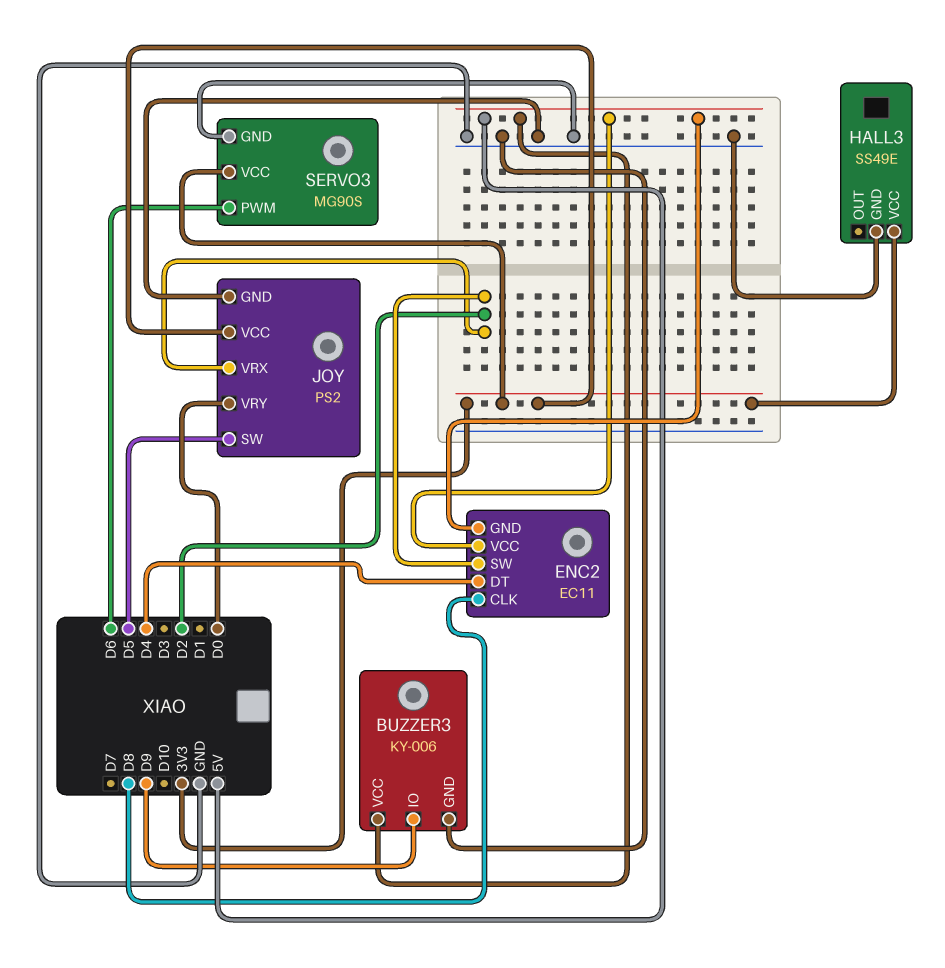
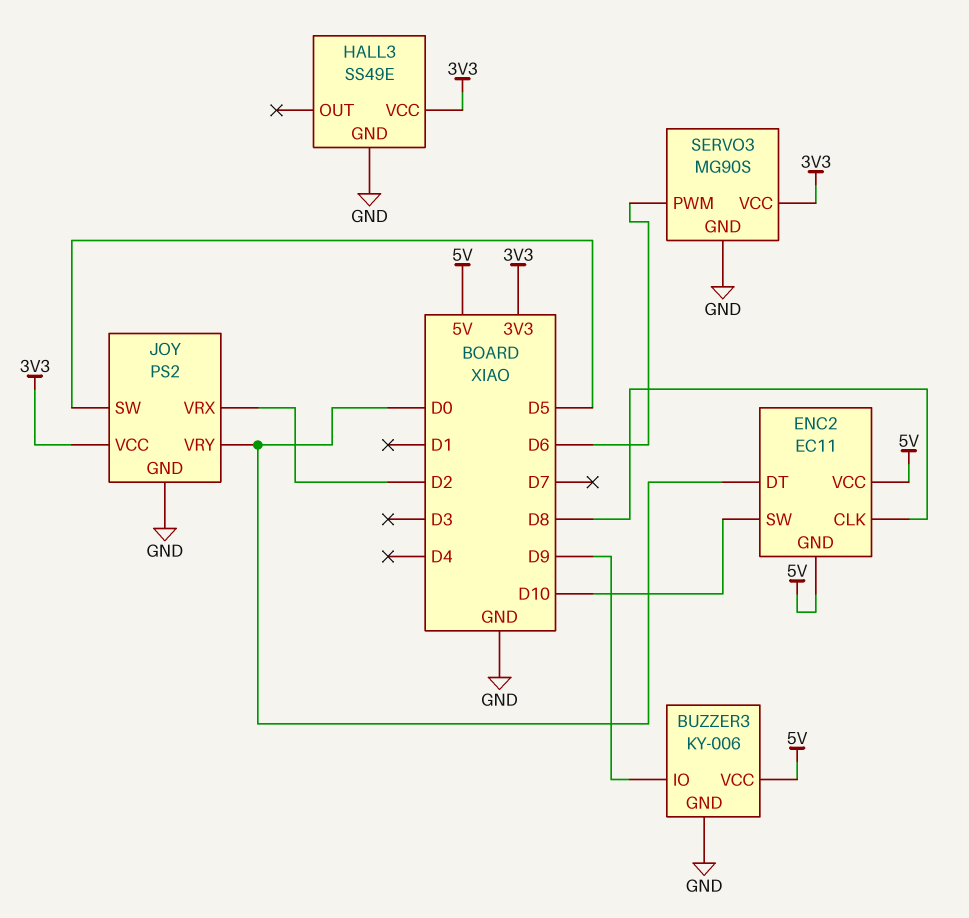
ENC2 pin DT: D4 -> D0
ENC2 pin SW: D2 -> D10

